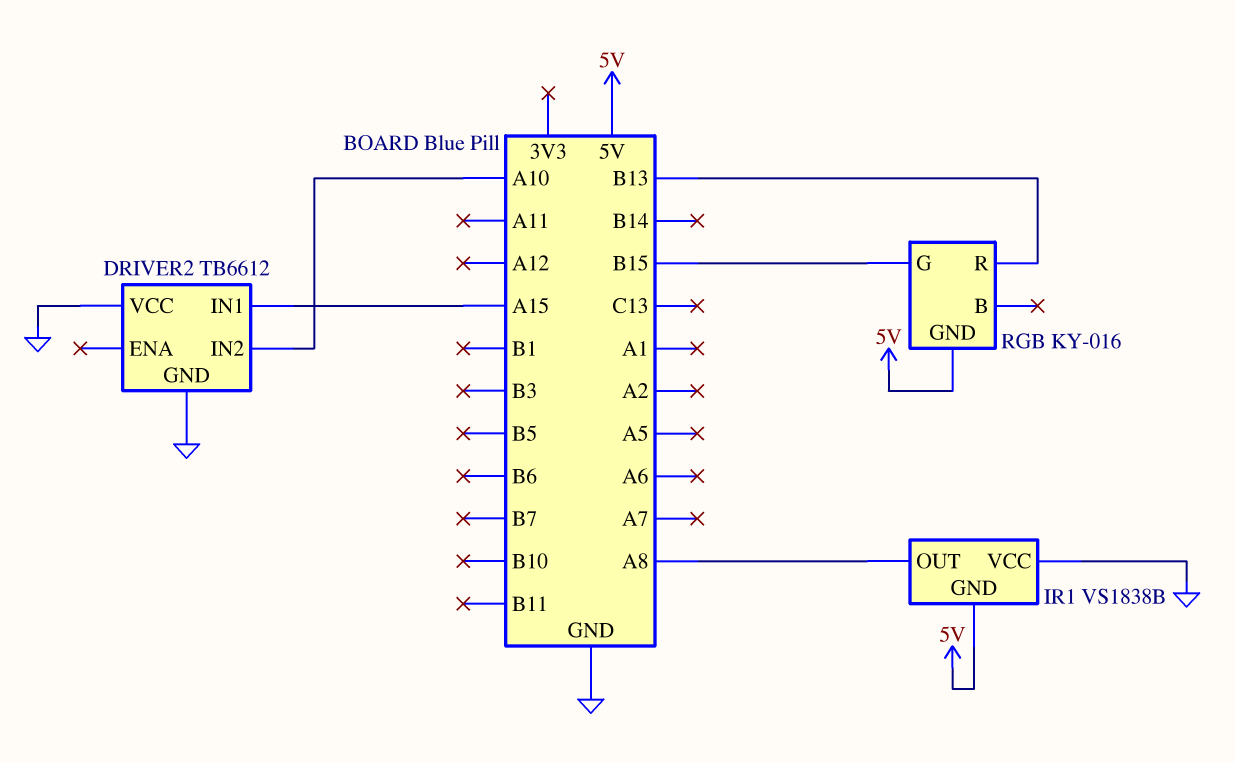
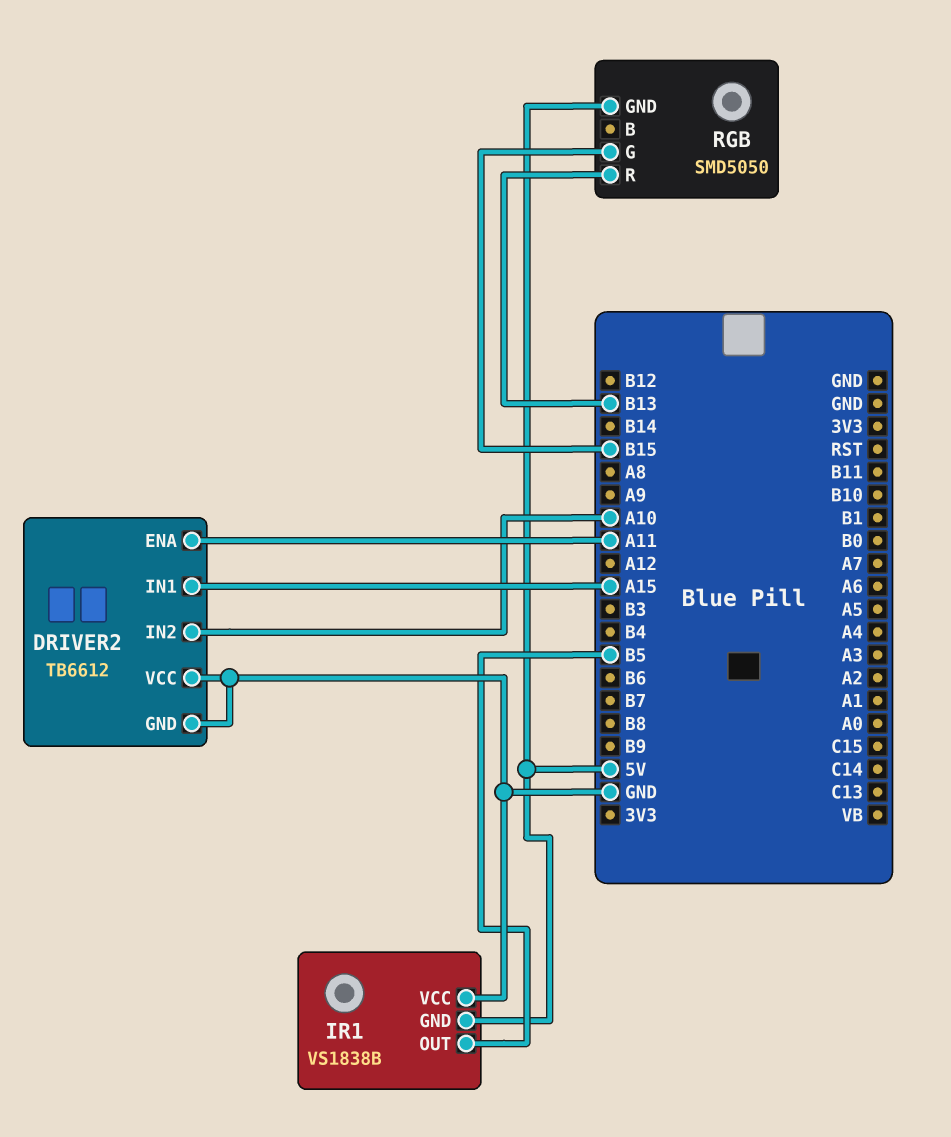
DRIVER2 pin ENA: none -> A11
IR1 pin OUT: A8 -> B5
RGB: KY-016 -> SMD5050

